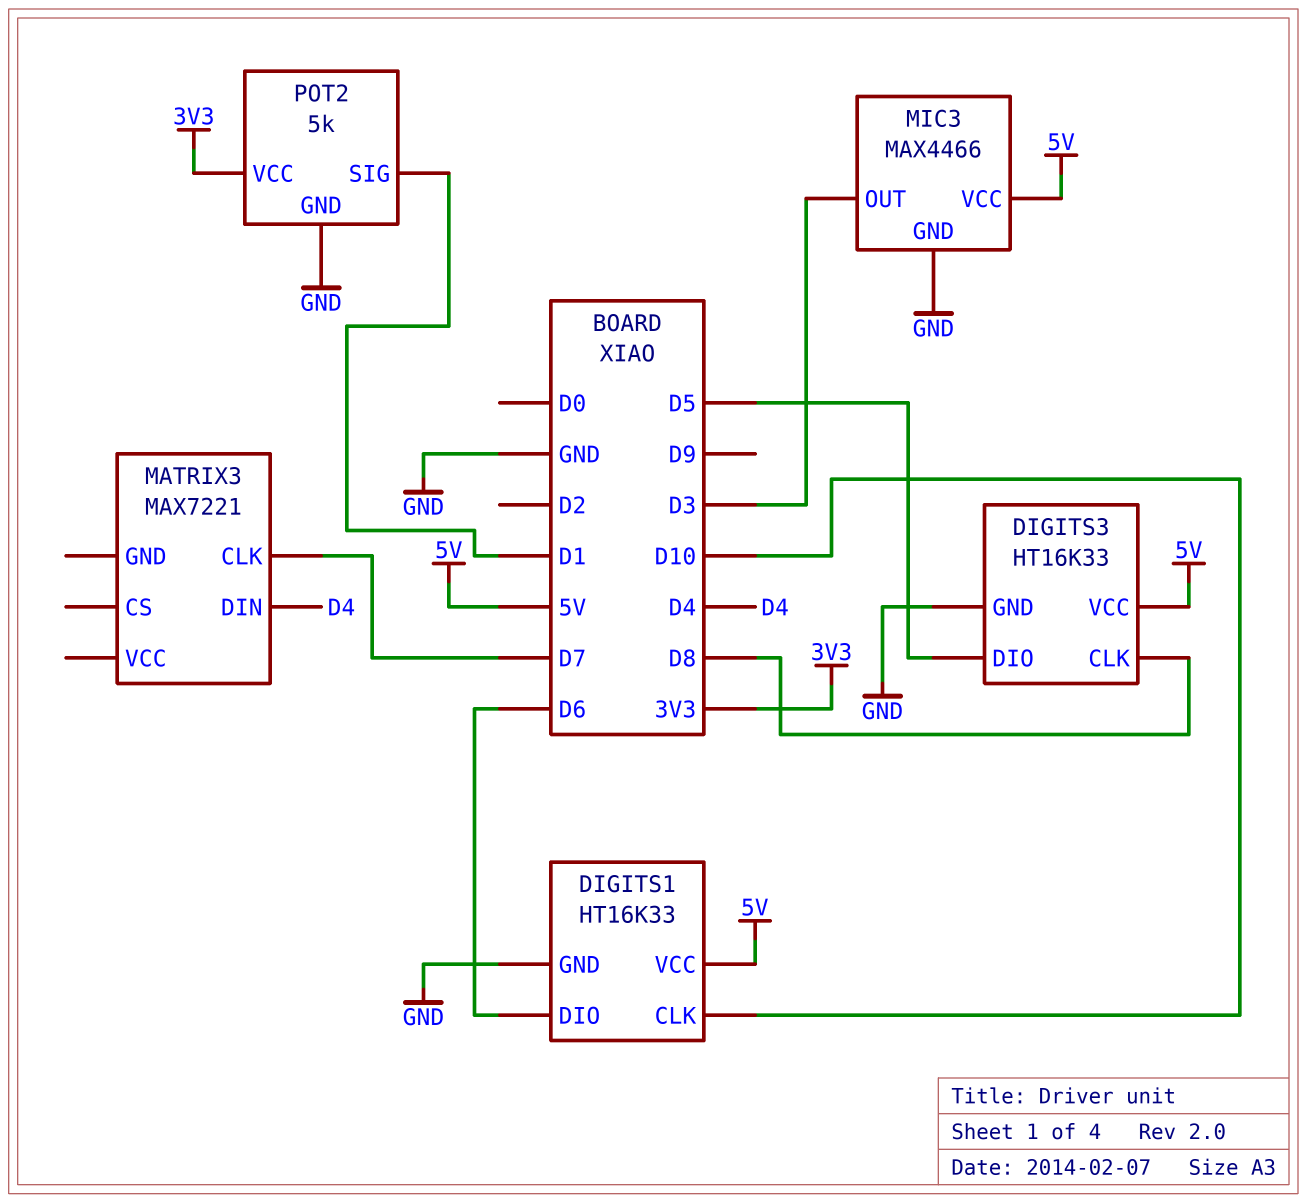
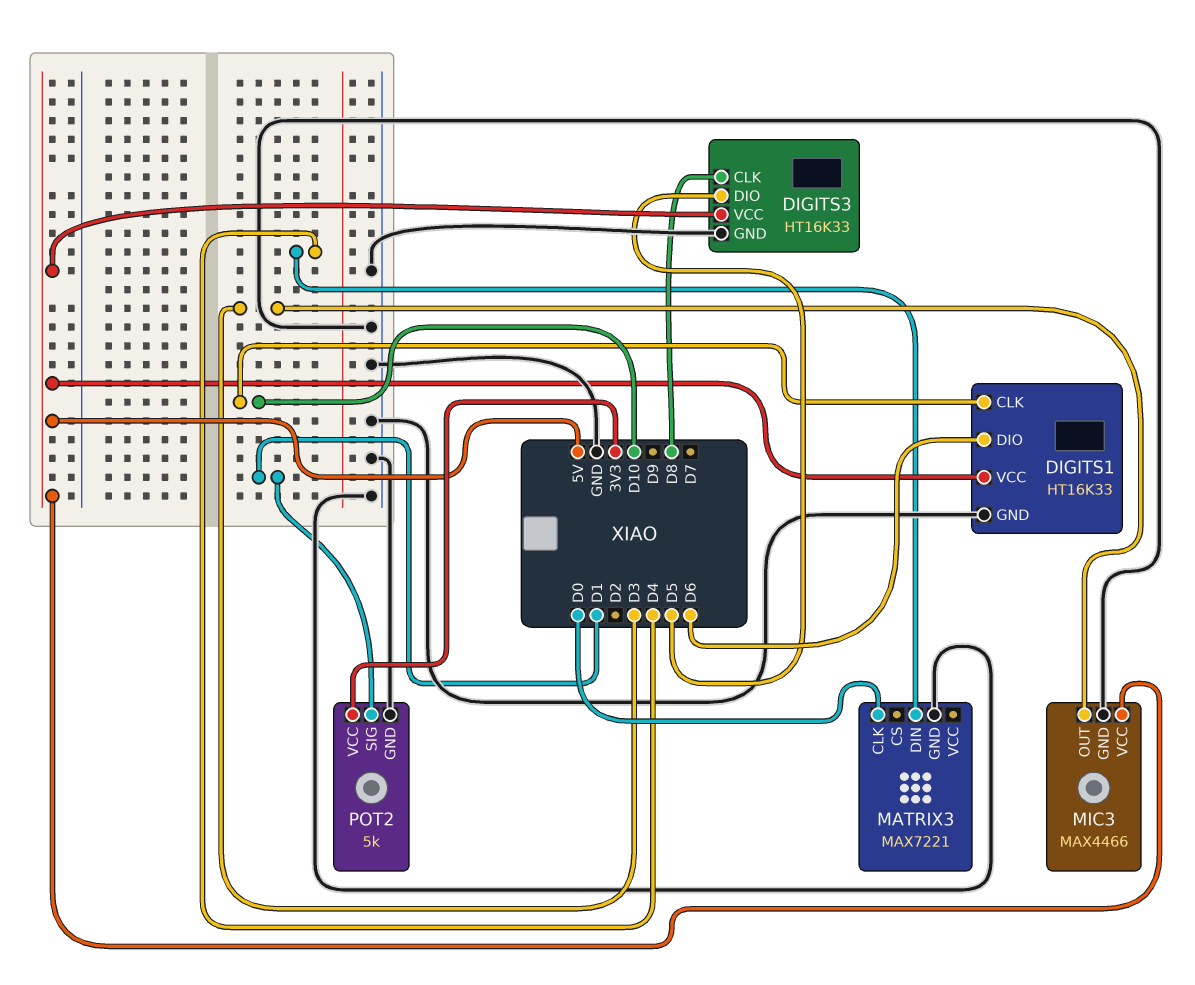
MATRIX3 pin CLK: D7 -> D0
MATRIX3 pin GND: none -> GND

